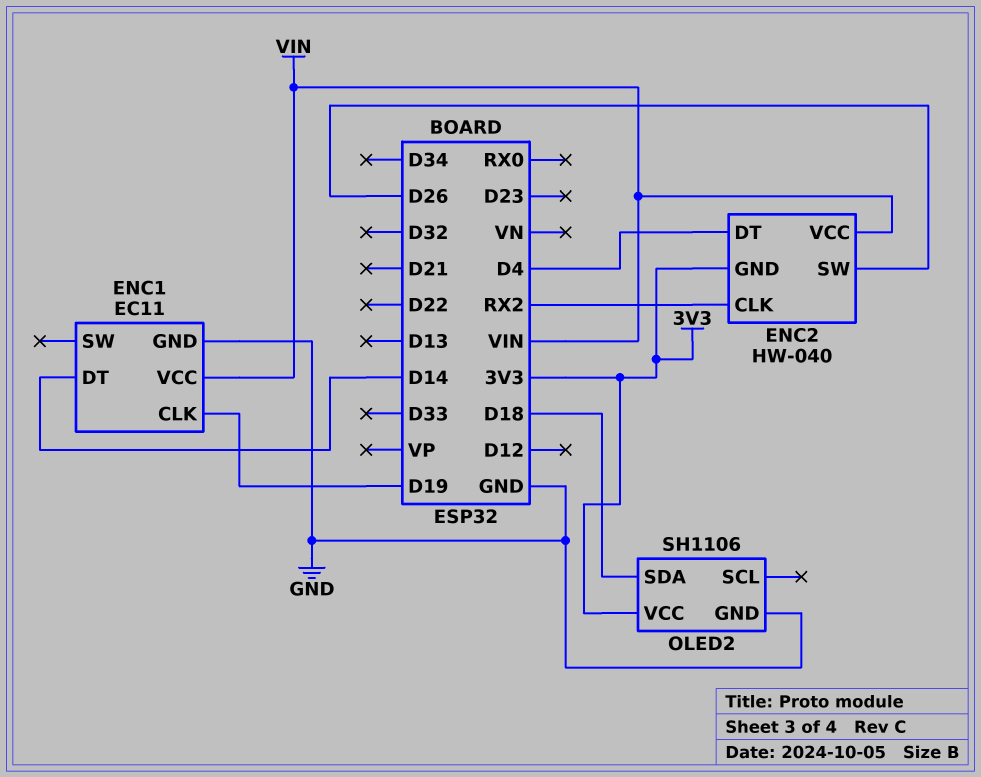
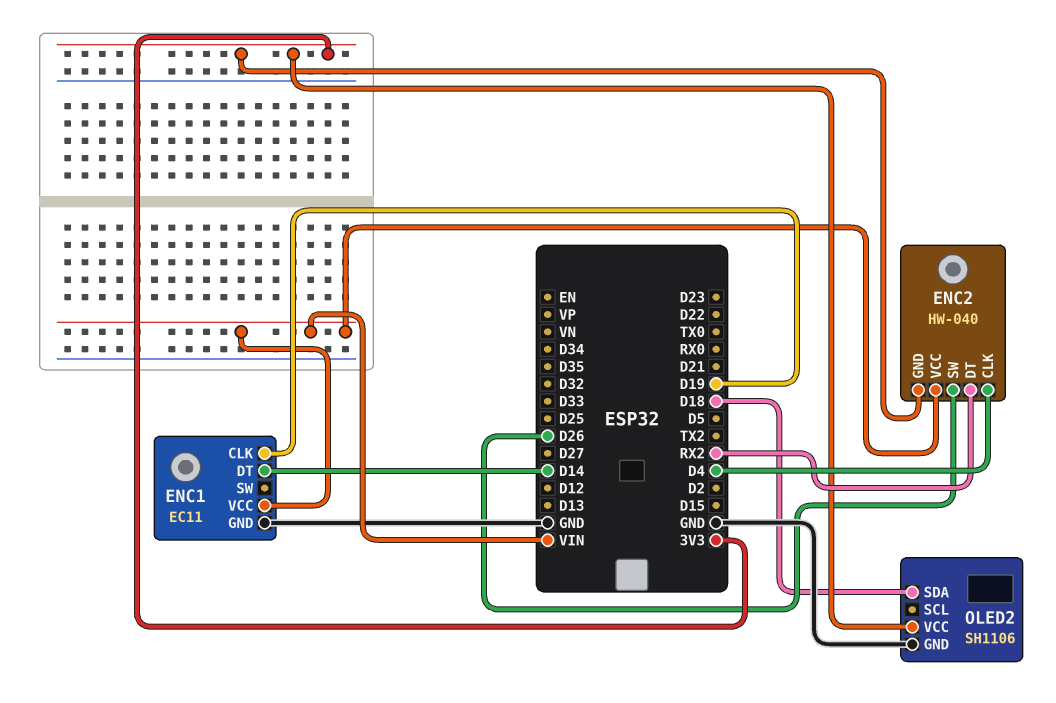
ENC2 pin CLK: RX2 -> D4
ENC2 pin DT: D4 -> RX2

